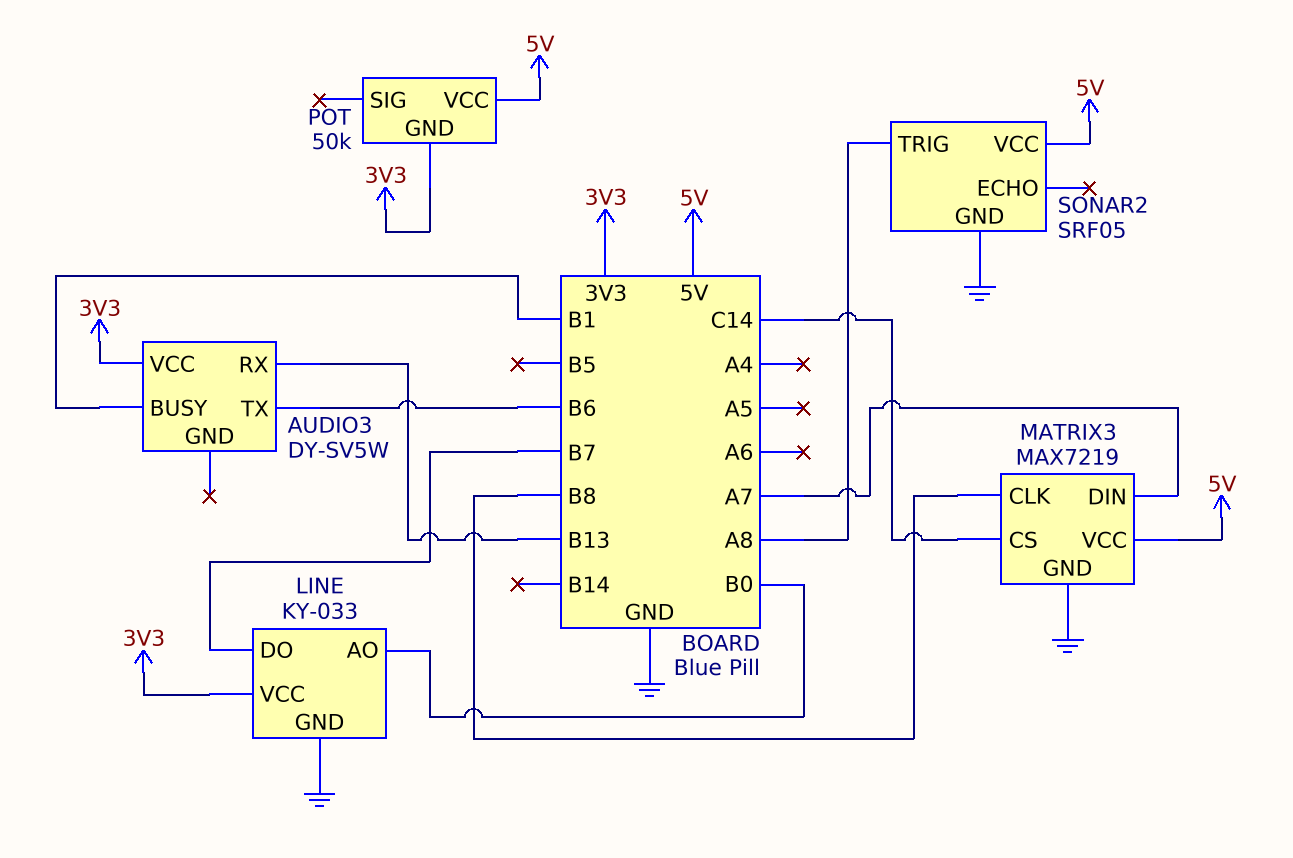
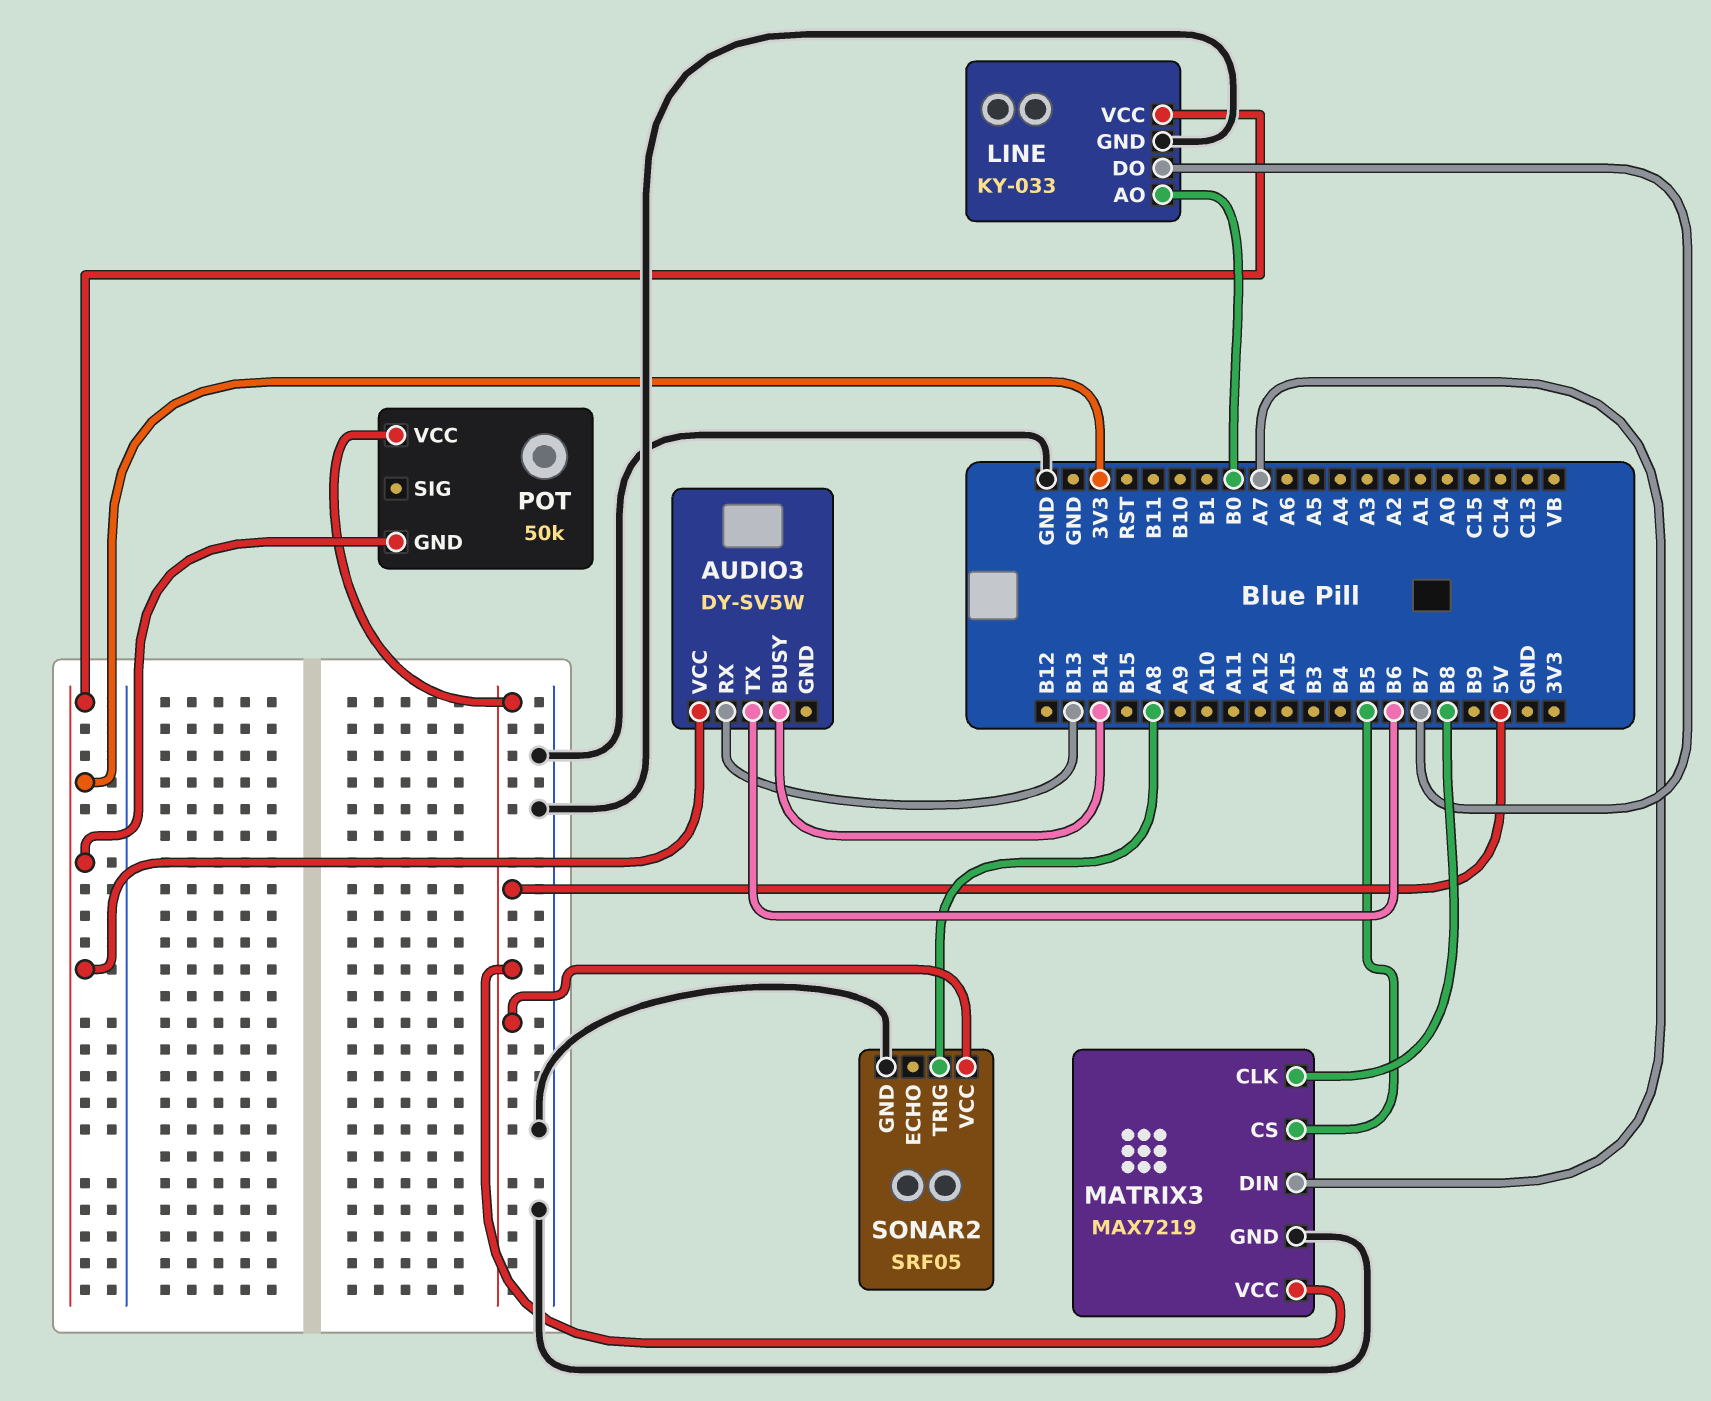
AUDIO3 pin BUSY: B1 -> B14
MATRIX3 pin CS: C14 -> B5

